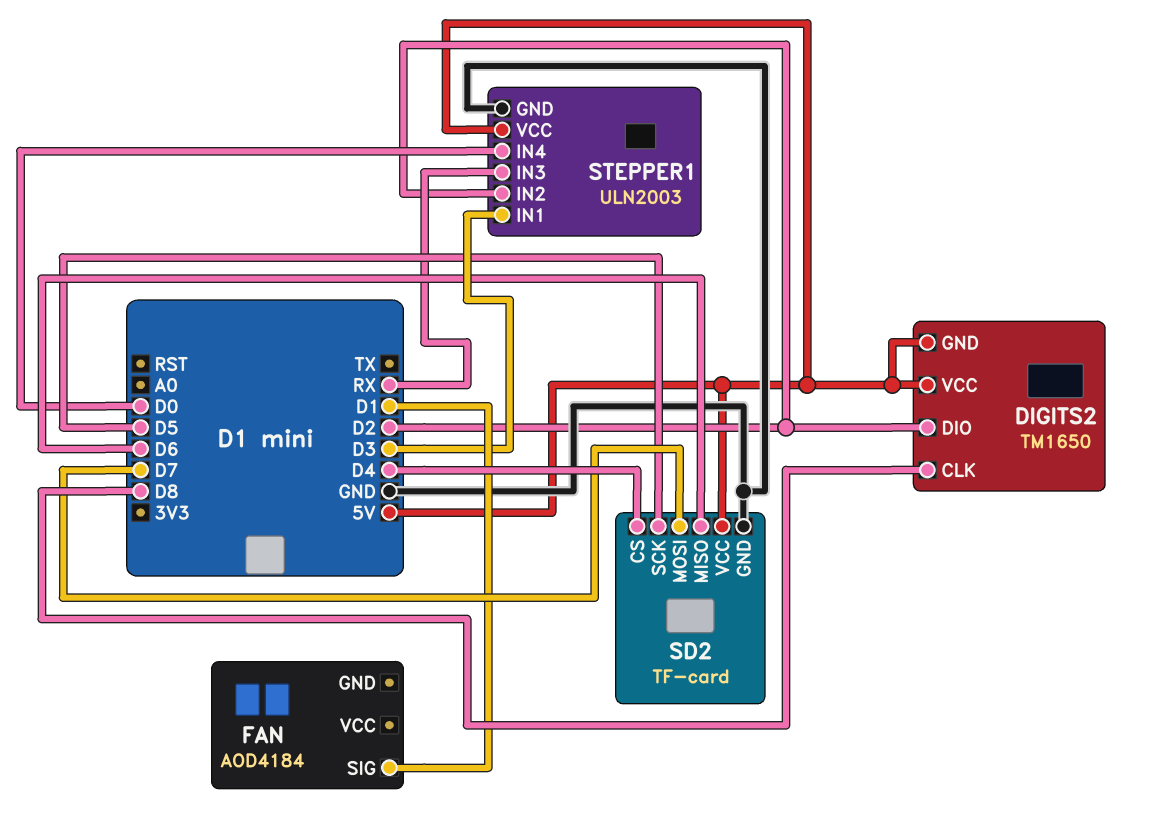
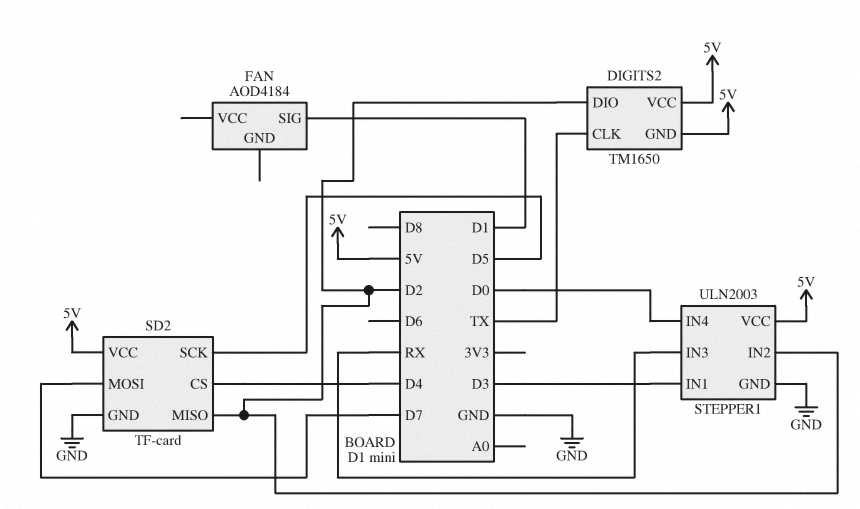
DIGITS2 pin CLK: D8 -> TX
SD2 pin MISO: D6 -> D2

